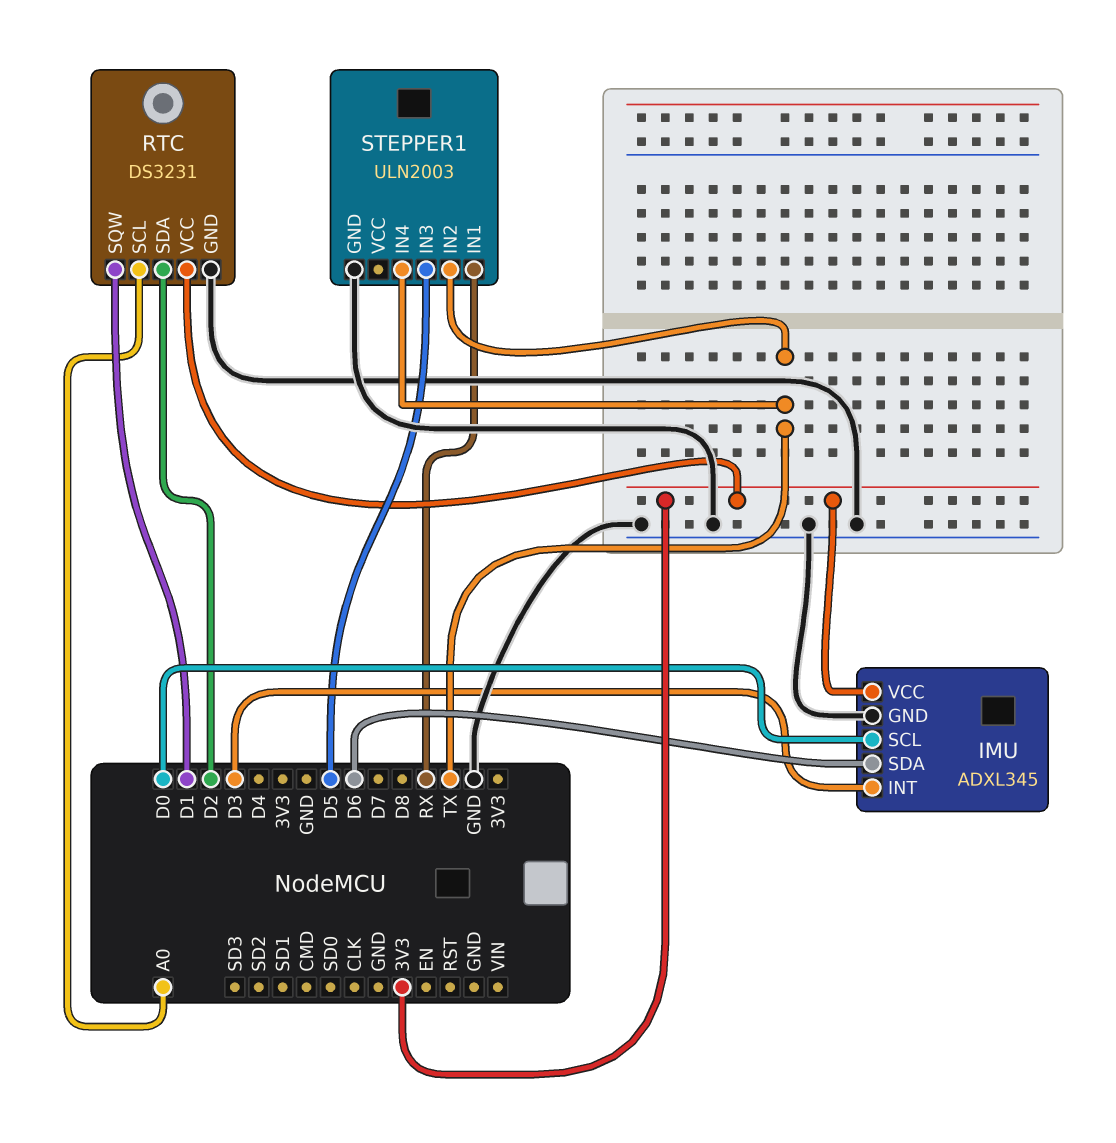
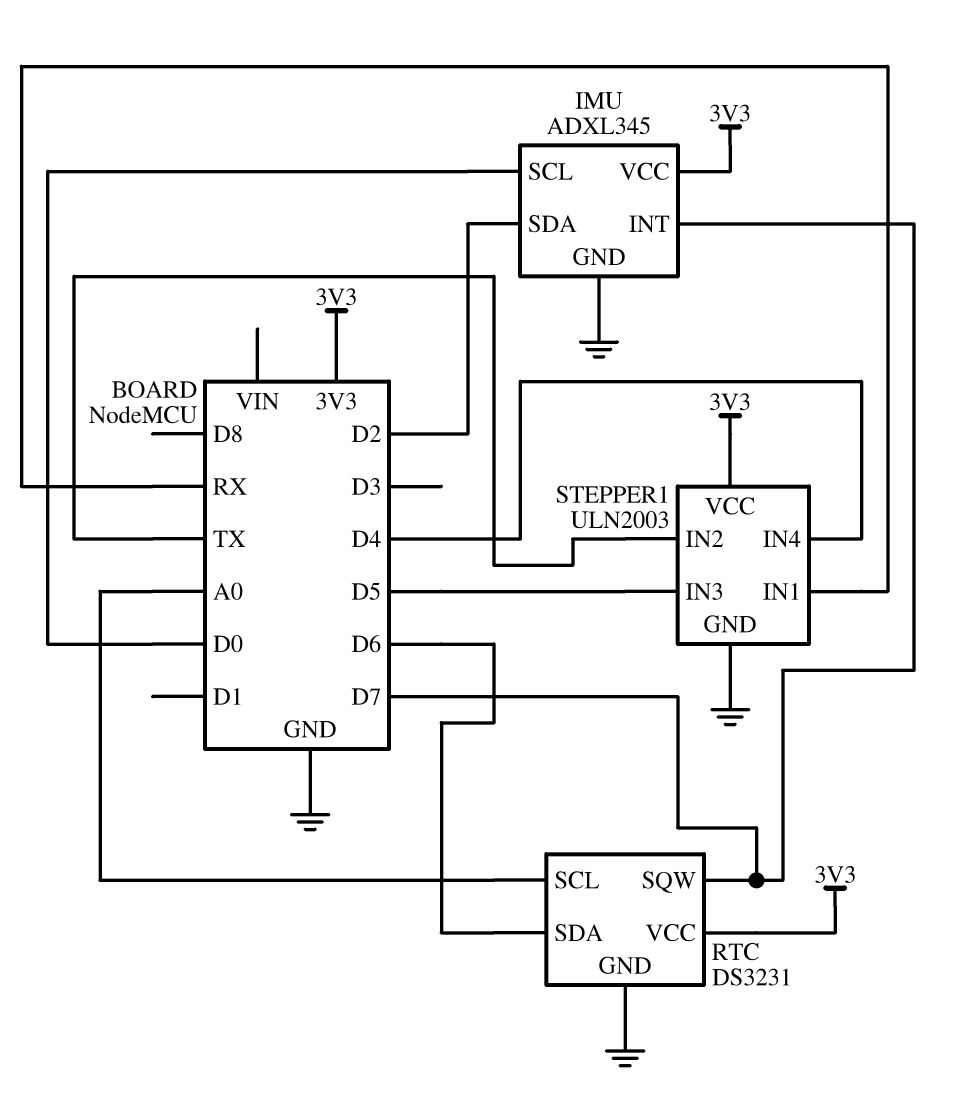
IMU pin INT: D3 -> D7
IMU pin SDA: D6 -> D2
RTC pin SDA: D2 -> D6
RTC pin SQW: D1 -> D7
STEPPER1 pin IN4: TX -> D4
STEPPER1 pin VCC: none -> 3V3

